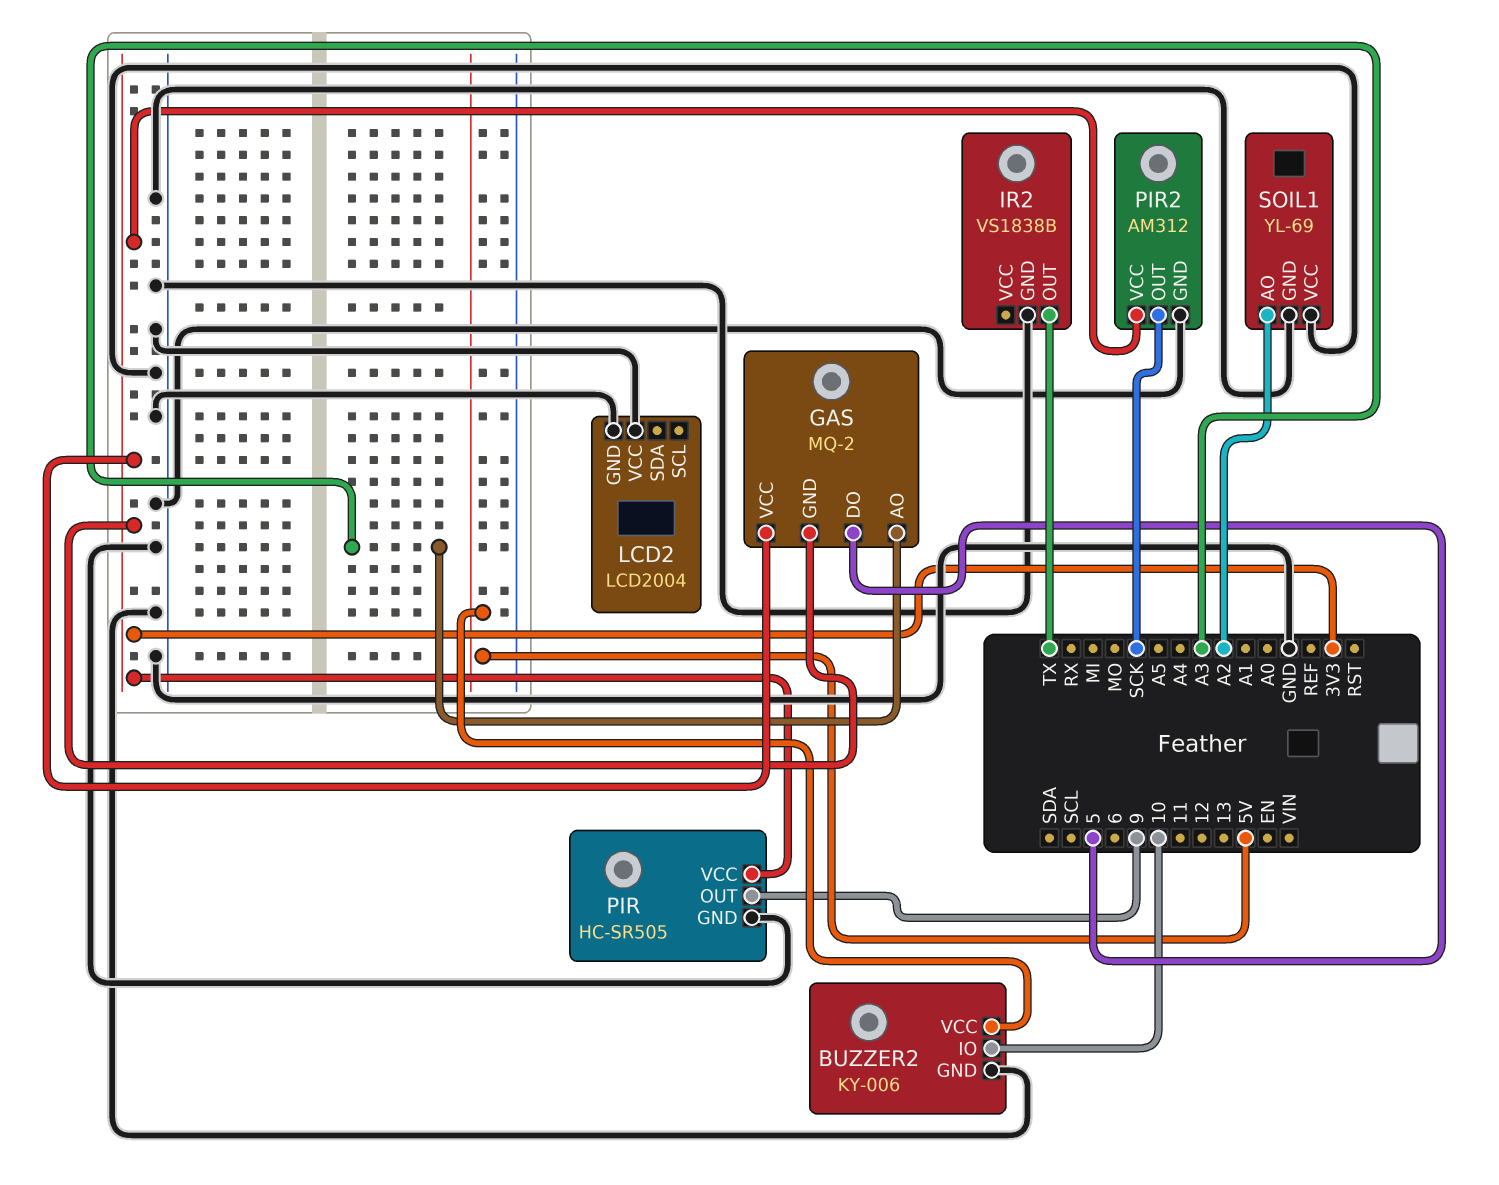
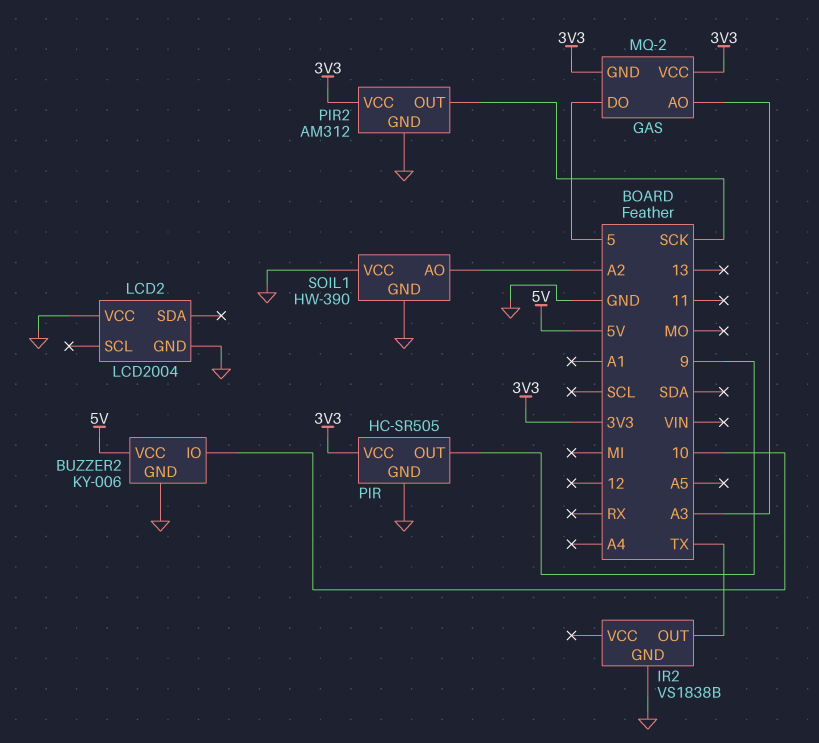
SOIL1: YL-69 -> HW-390

